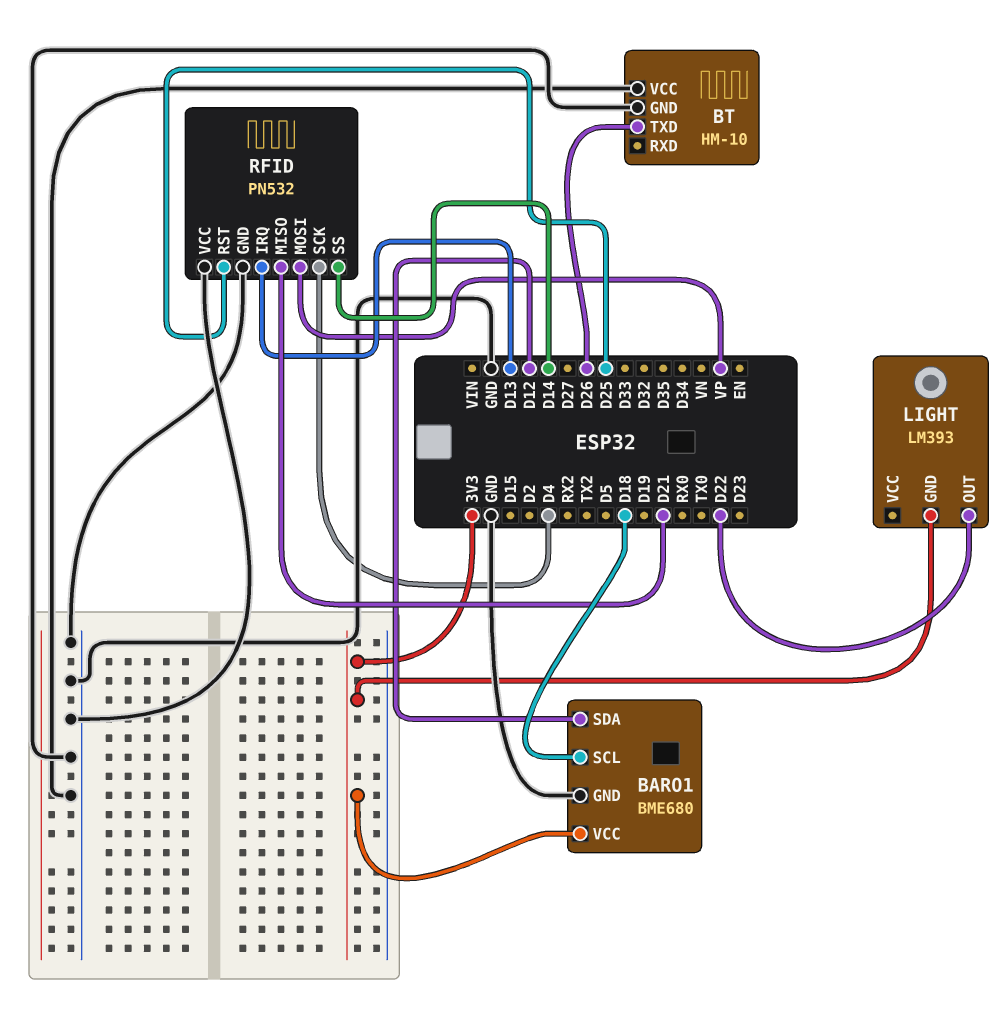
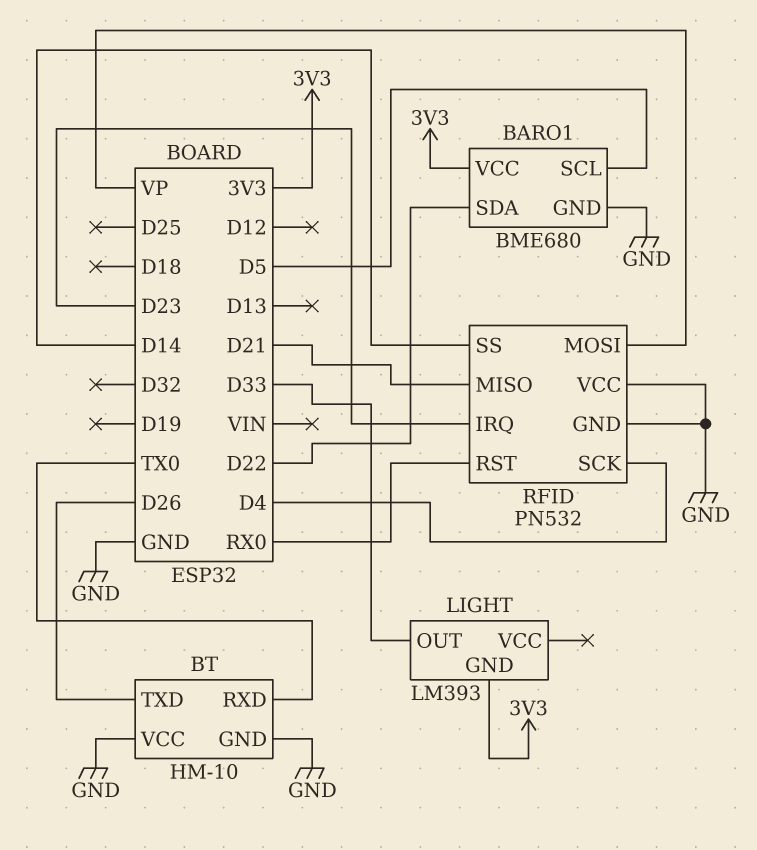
BARO1 pin SCL: D18 -> D5
BARO1 pin SDA: D12 -> D22
BT pin RXD: none -> TX0
LIGHT pin OUT: D22 -> D33
RFID pin IRQ: D13 -> D23
RFID pin RST: D25 -> RX0

